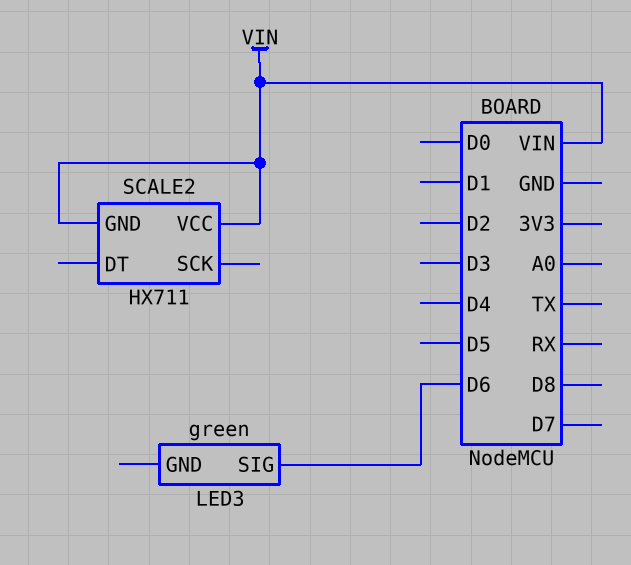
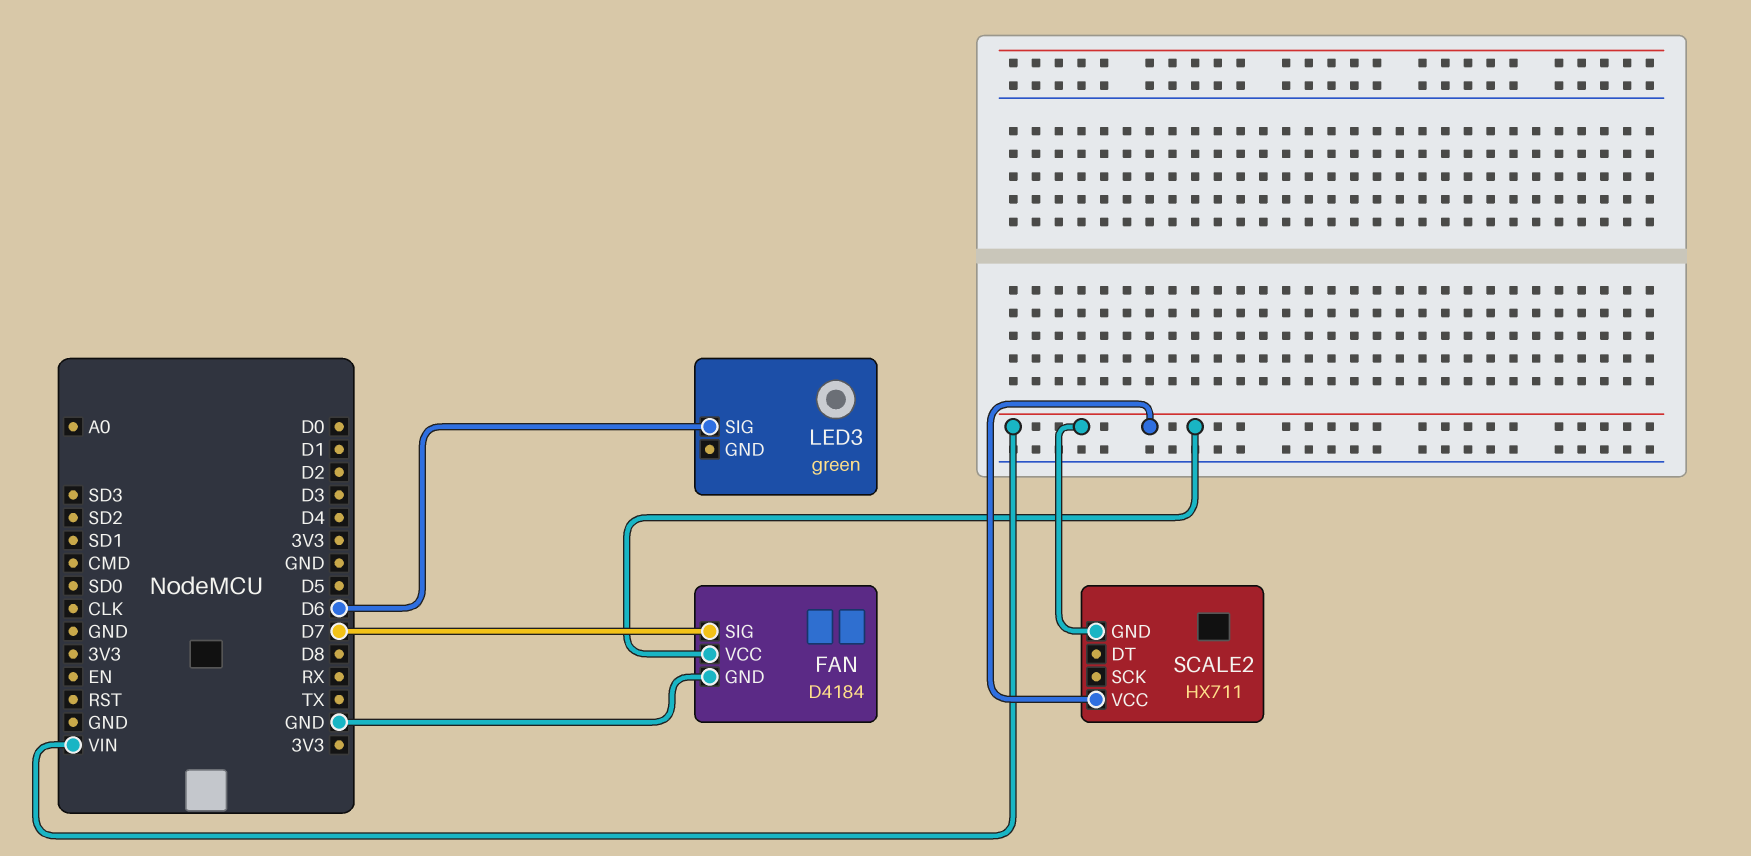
FAN: none -> D4184
FAN pin GND: none -> GND
FAN pin SIG: none -> D7
FAN pin VCC: none -> VIN

